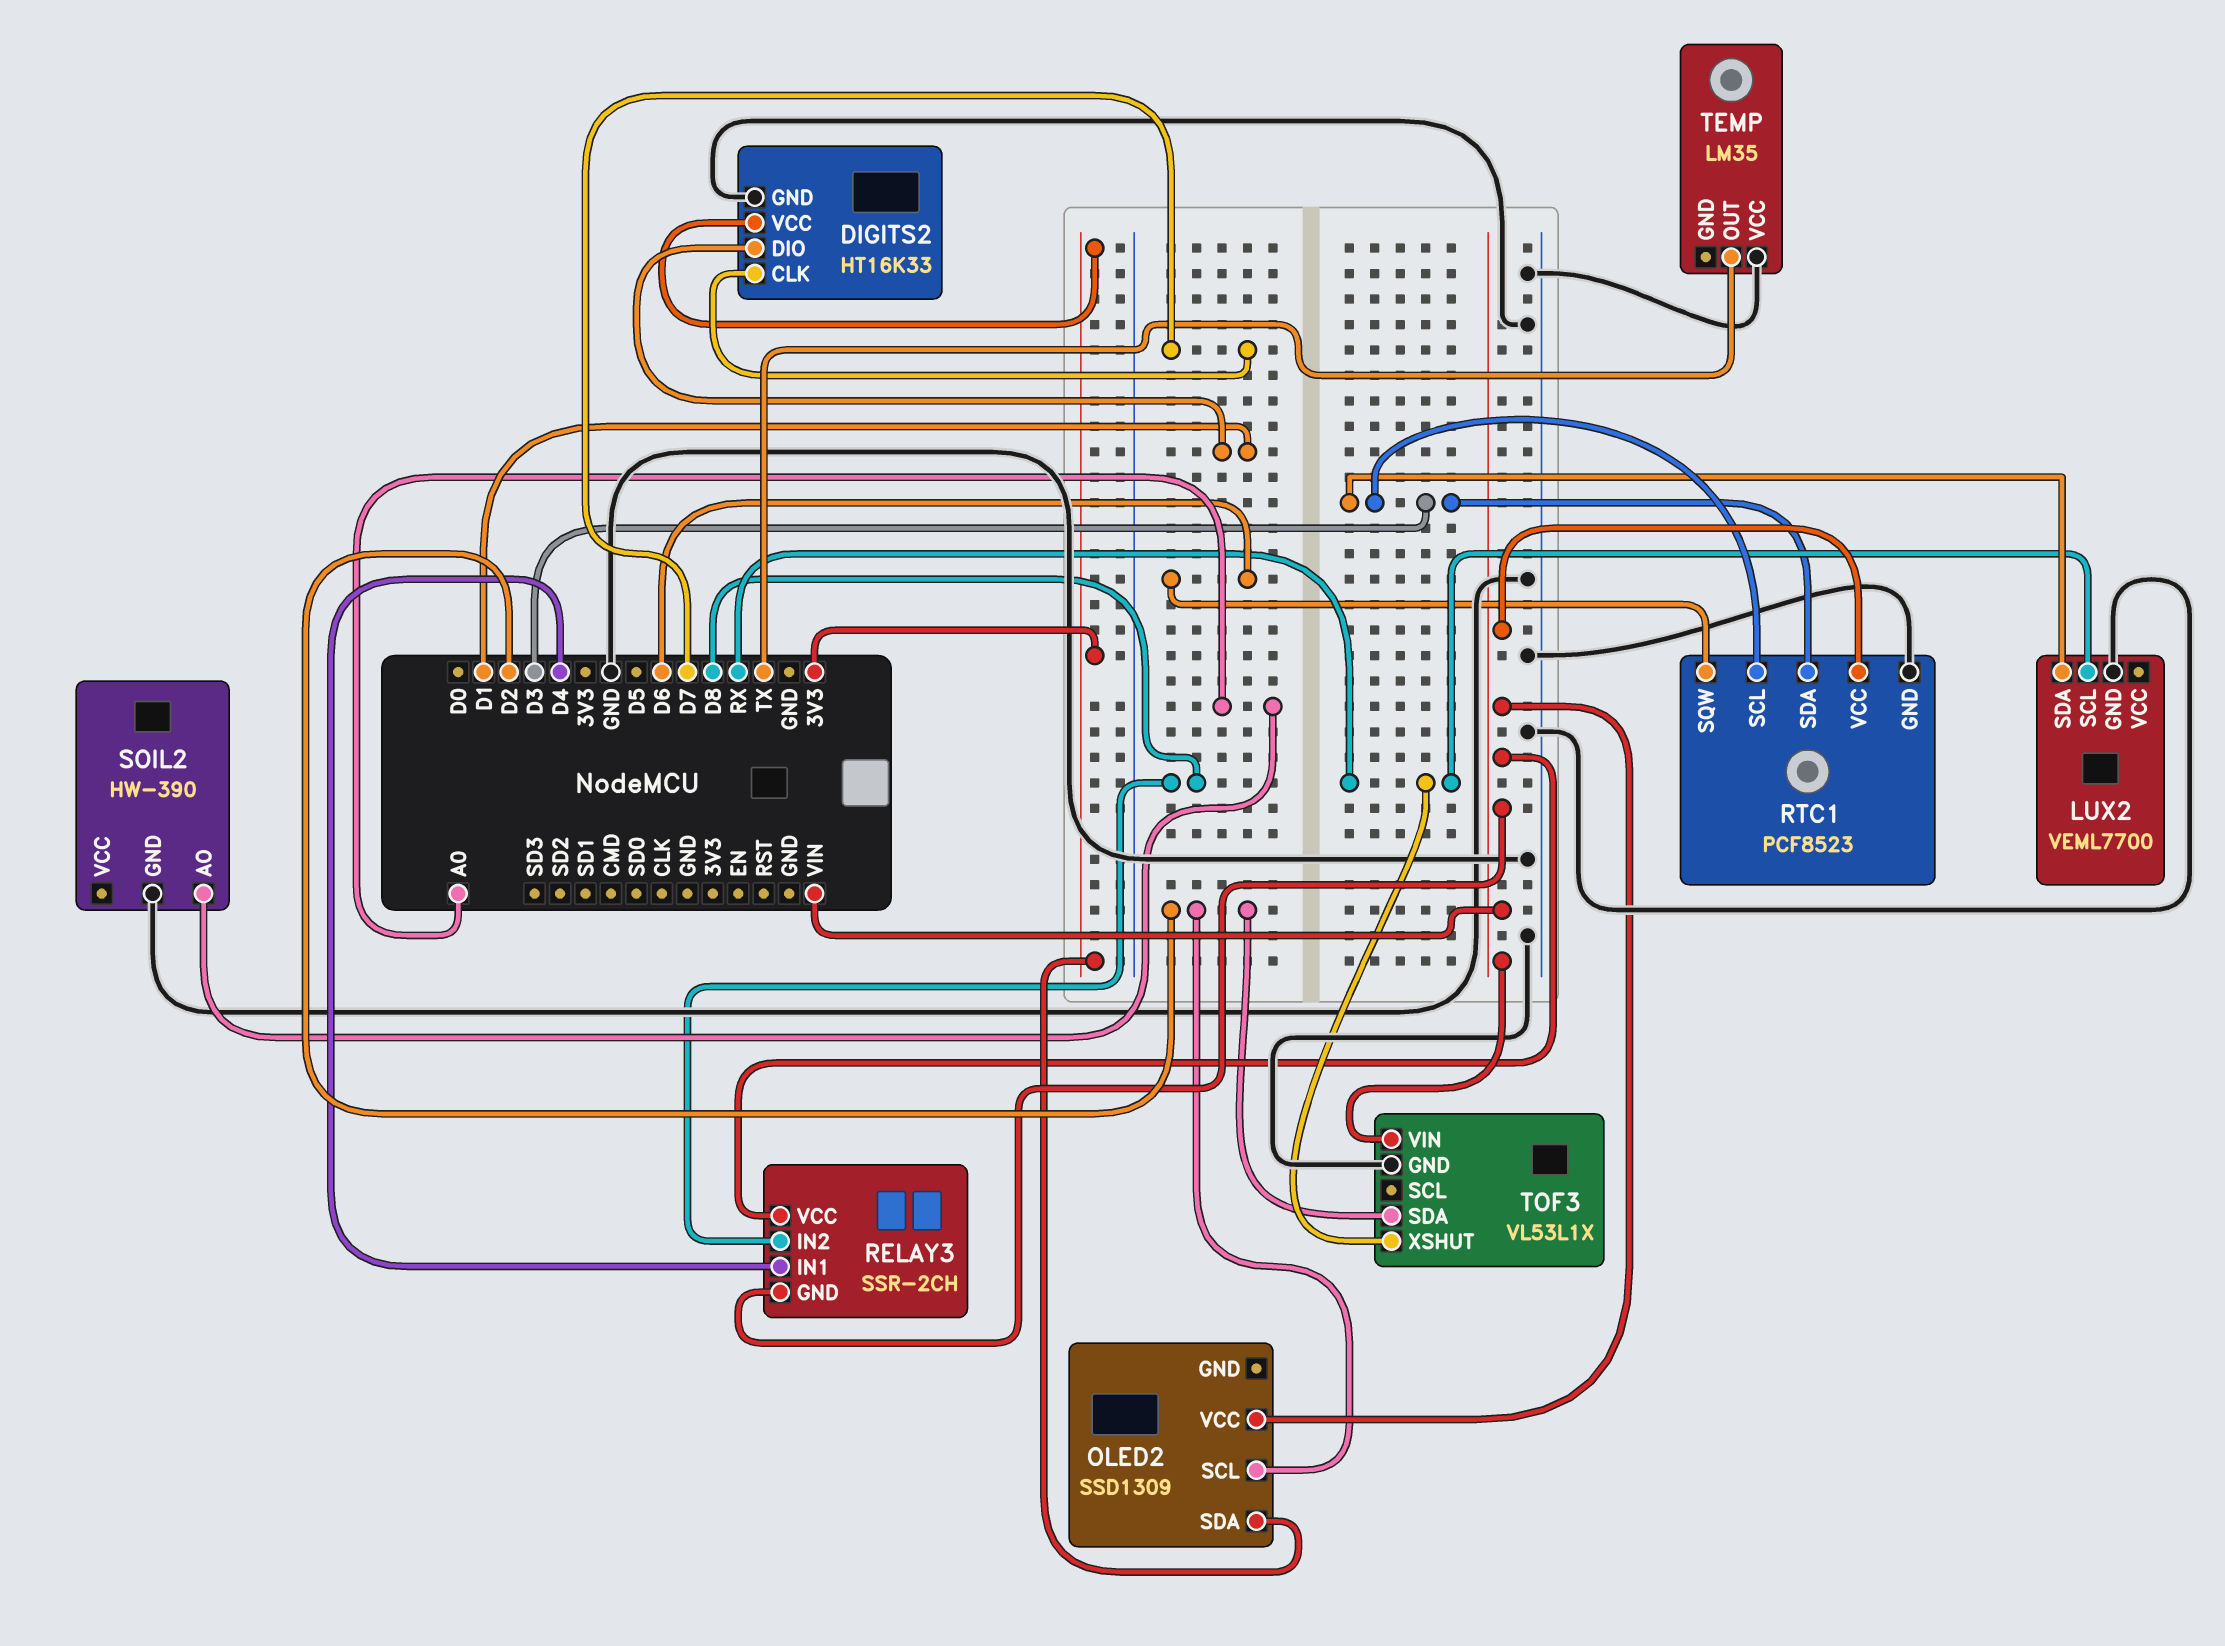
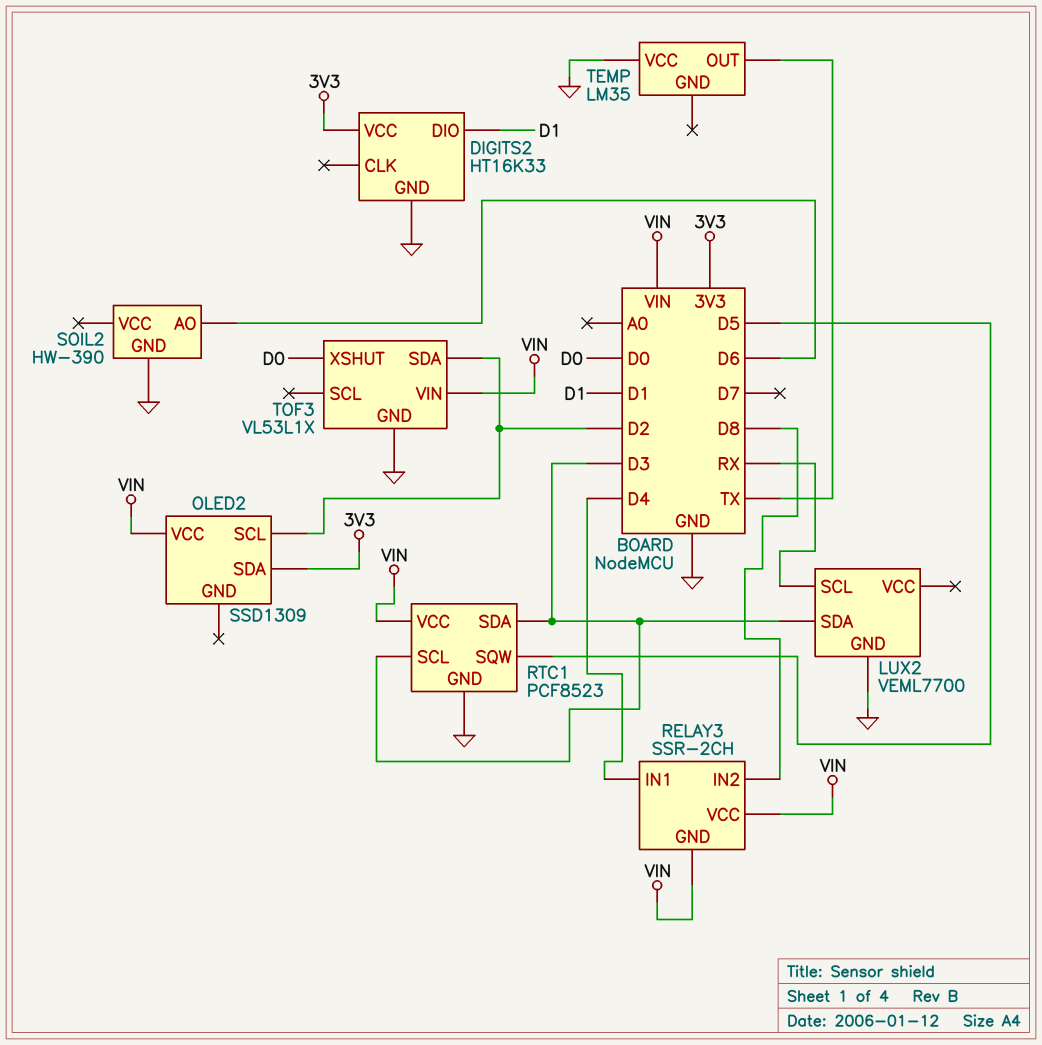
DIGITS2 pin CLK: D7 -> none
RTC1 pin SQW: D6 -> D5
SOIL2 pin AO: A0 -> D6
TOF3 pin XSHUT: RX -> D0

